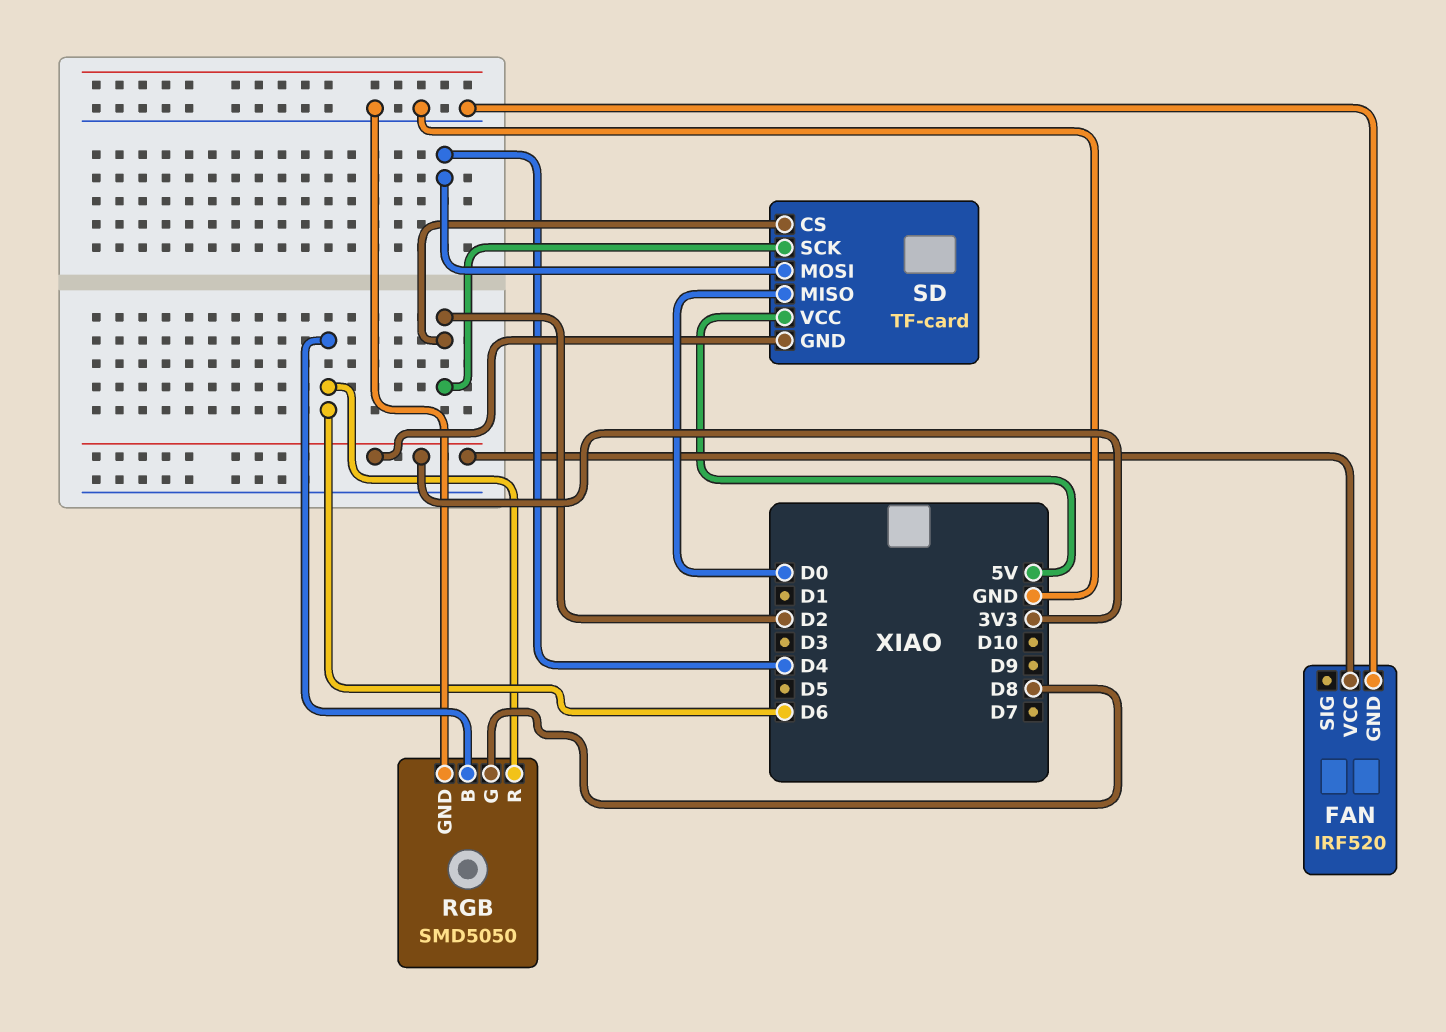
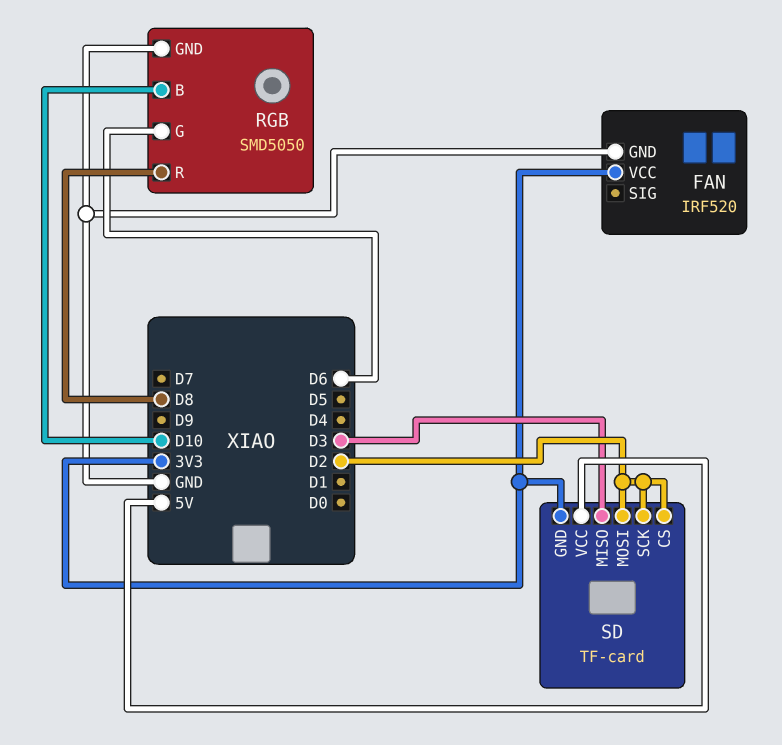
RGB pin B: D6 -> D10
RGB pin G: D8 -> D6
RGB pin R: D6 -> D8
SD pin MISO: D0 -> D3
SD pin MOSI: D4 -> D2

